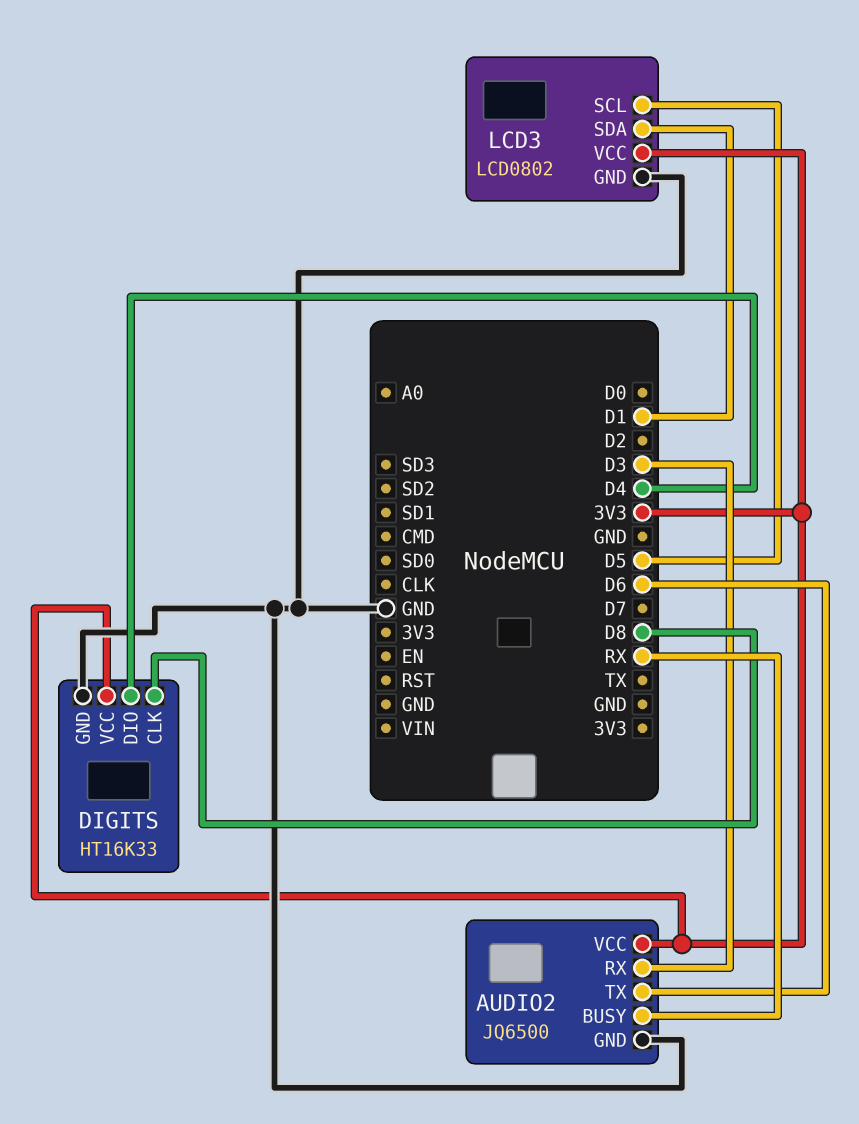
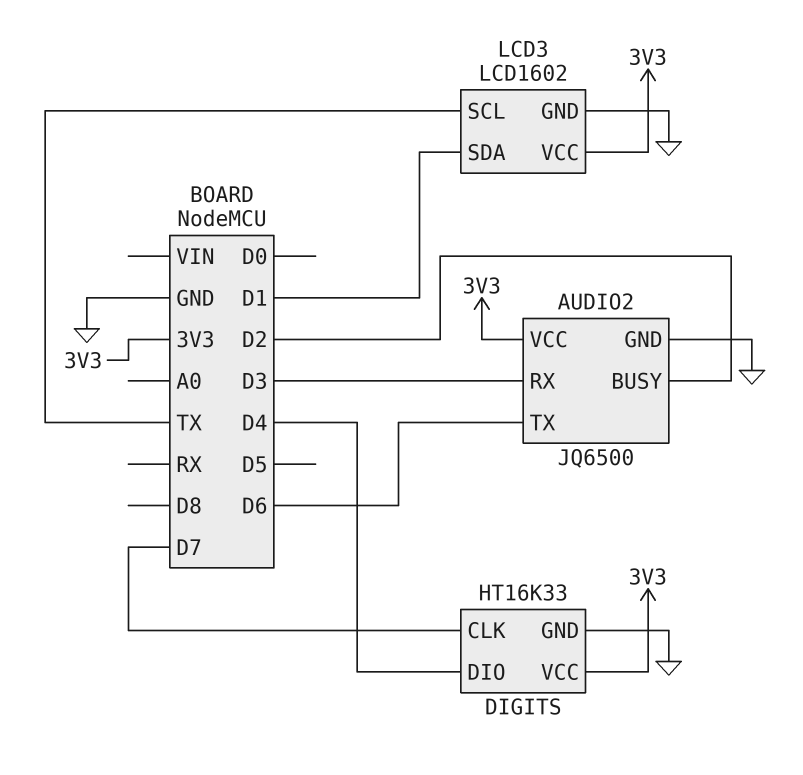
AUDIO2 pin BUSY: RX -> D2
DIGITS pin CLK: D8 -> D7
LCD3: LCD0802 -> LCD1602
LCD3 pin SCL: D5 -> TX

